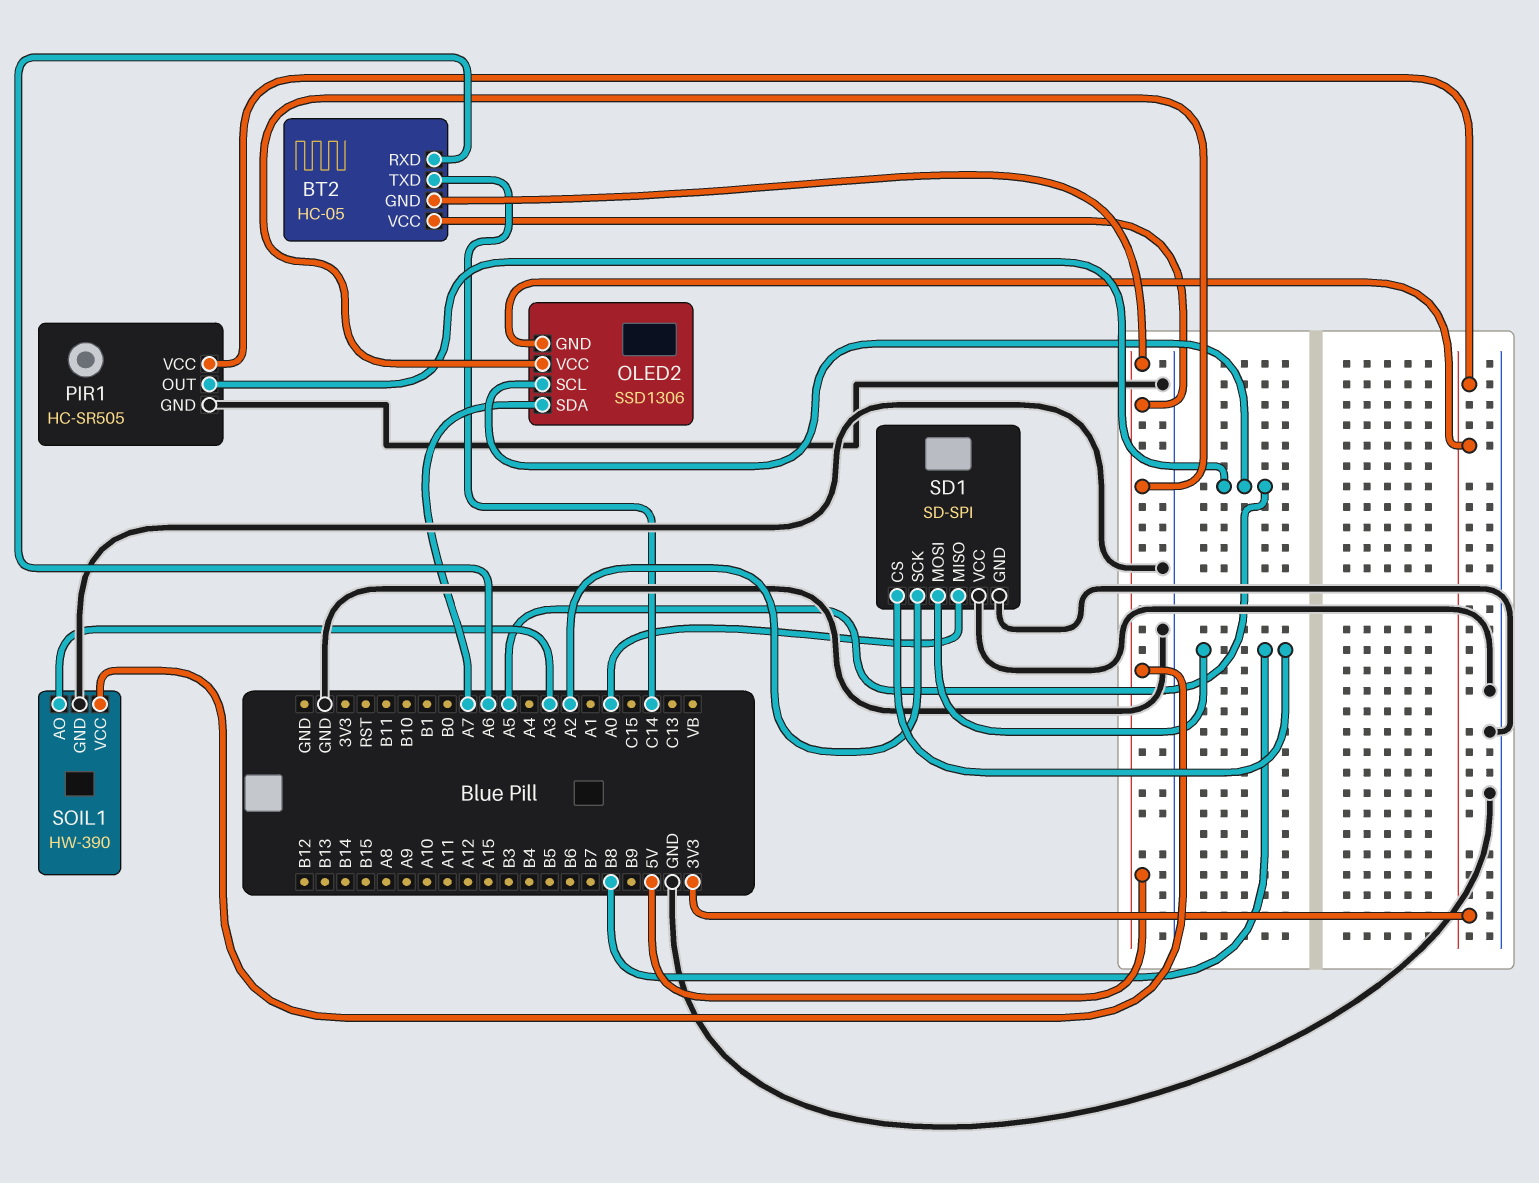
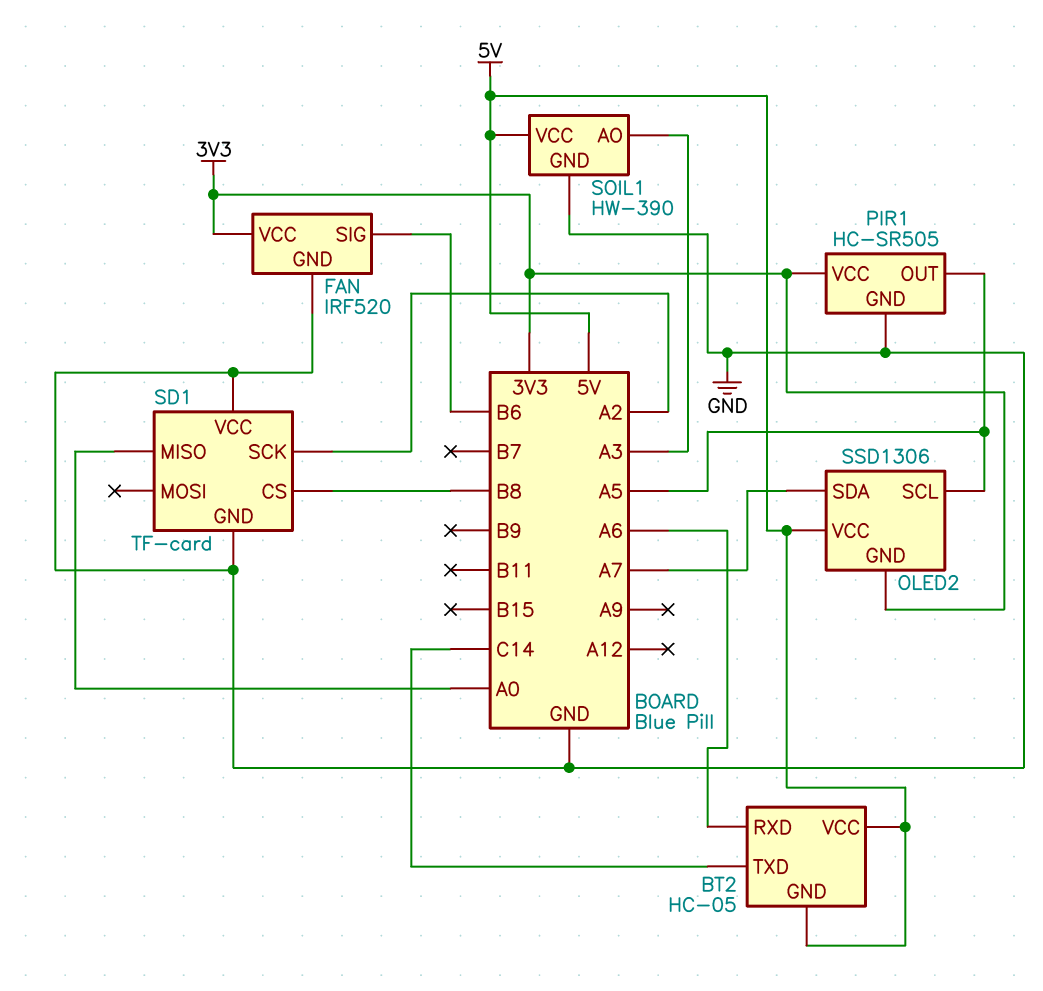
FAN: none -> IRF520
FAN pin GND: none -> GND
FAN pin SIG: none -> B6
FAN pin VCC: none -> 3V3
SD1: SD-SPI -> TF-card
SD1 pin MOSI: B8 -> none

